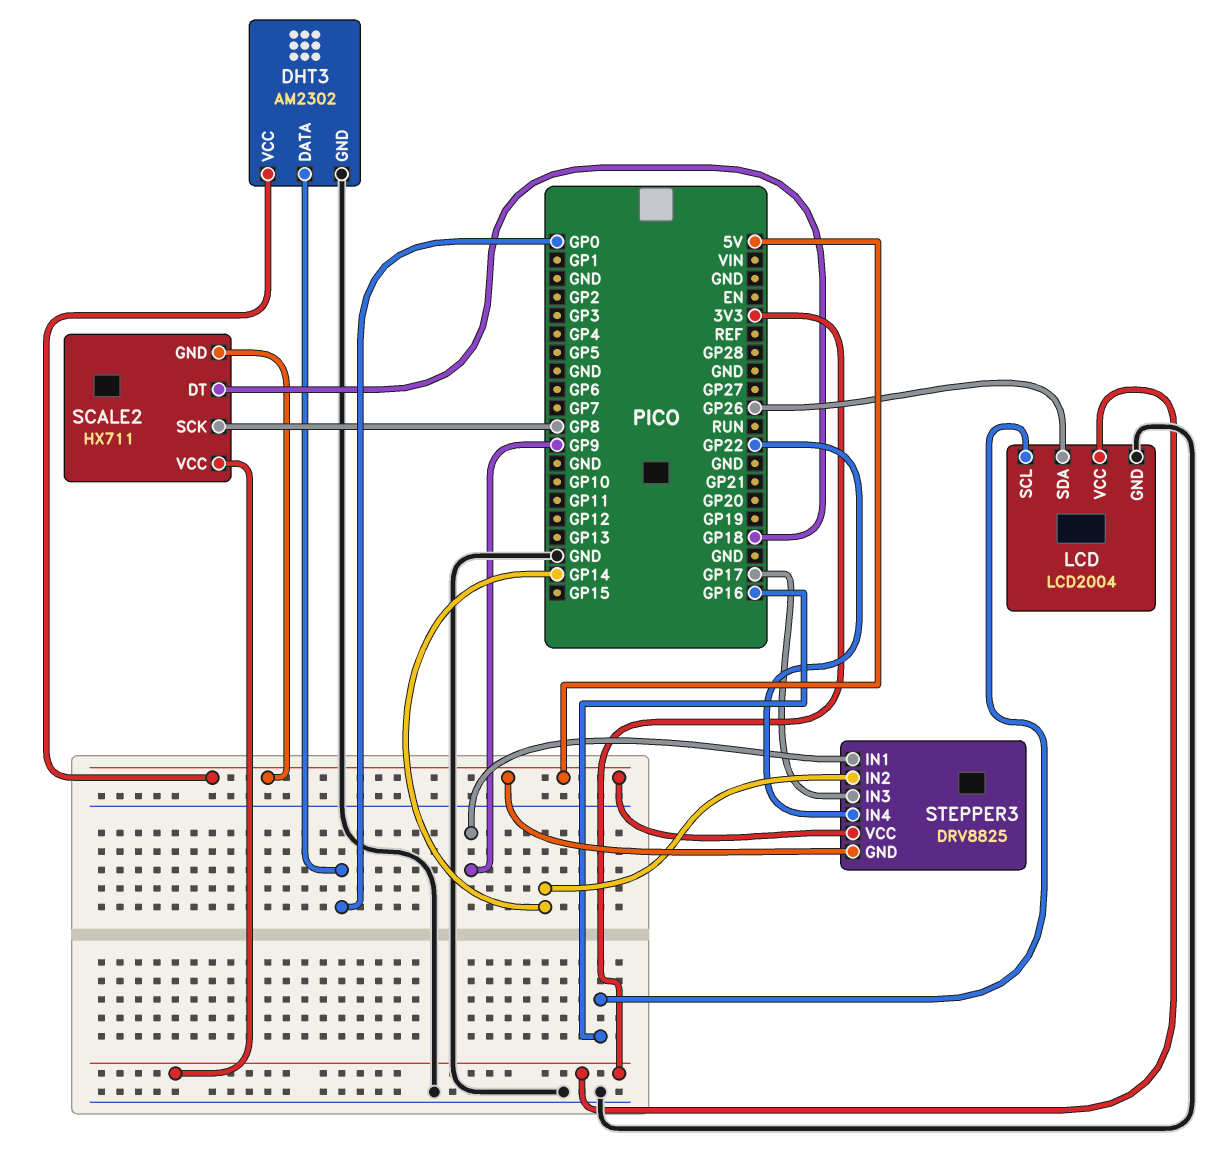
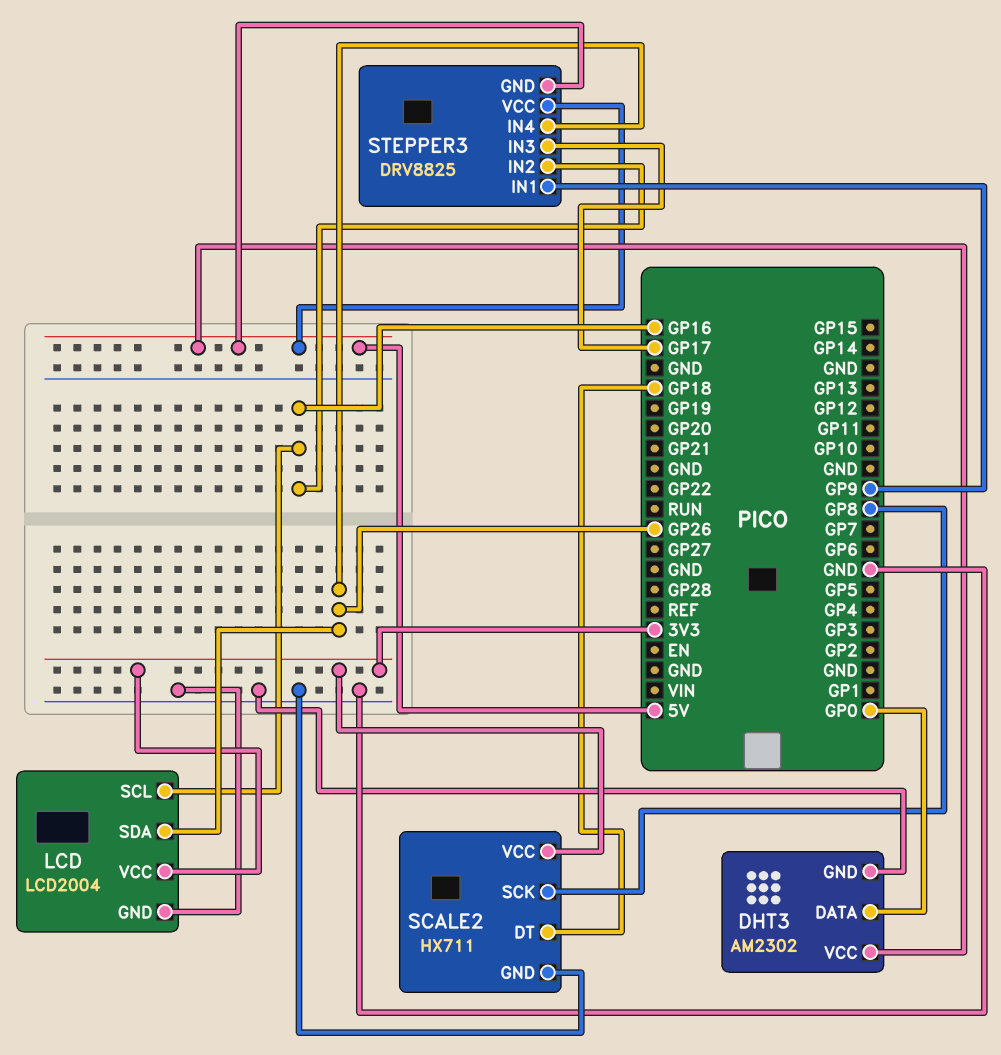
SCALE2 pin GND: 5V -> GND
STEPPER3 pin IN2: GP14 -> GP16
STEPPER3 pin IN4: GP22 -> GP26

